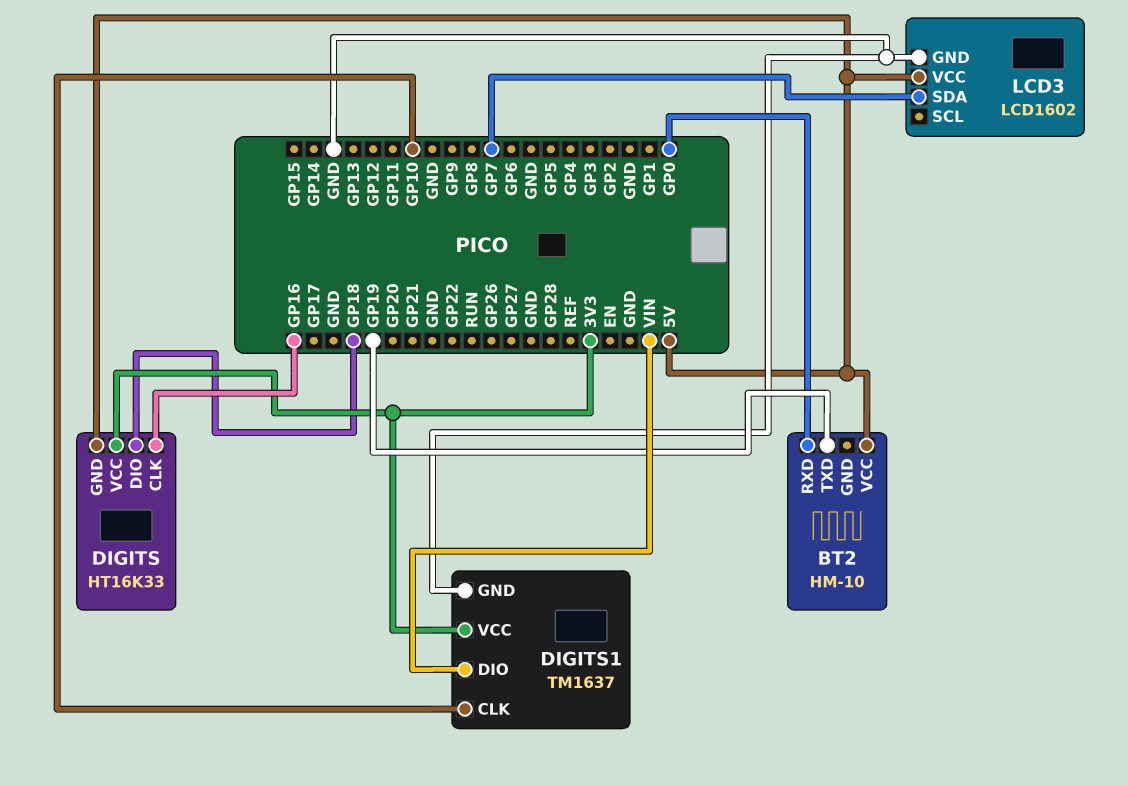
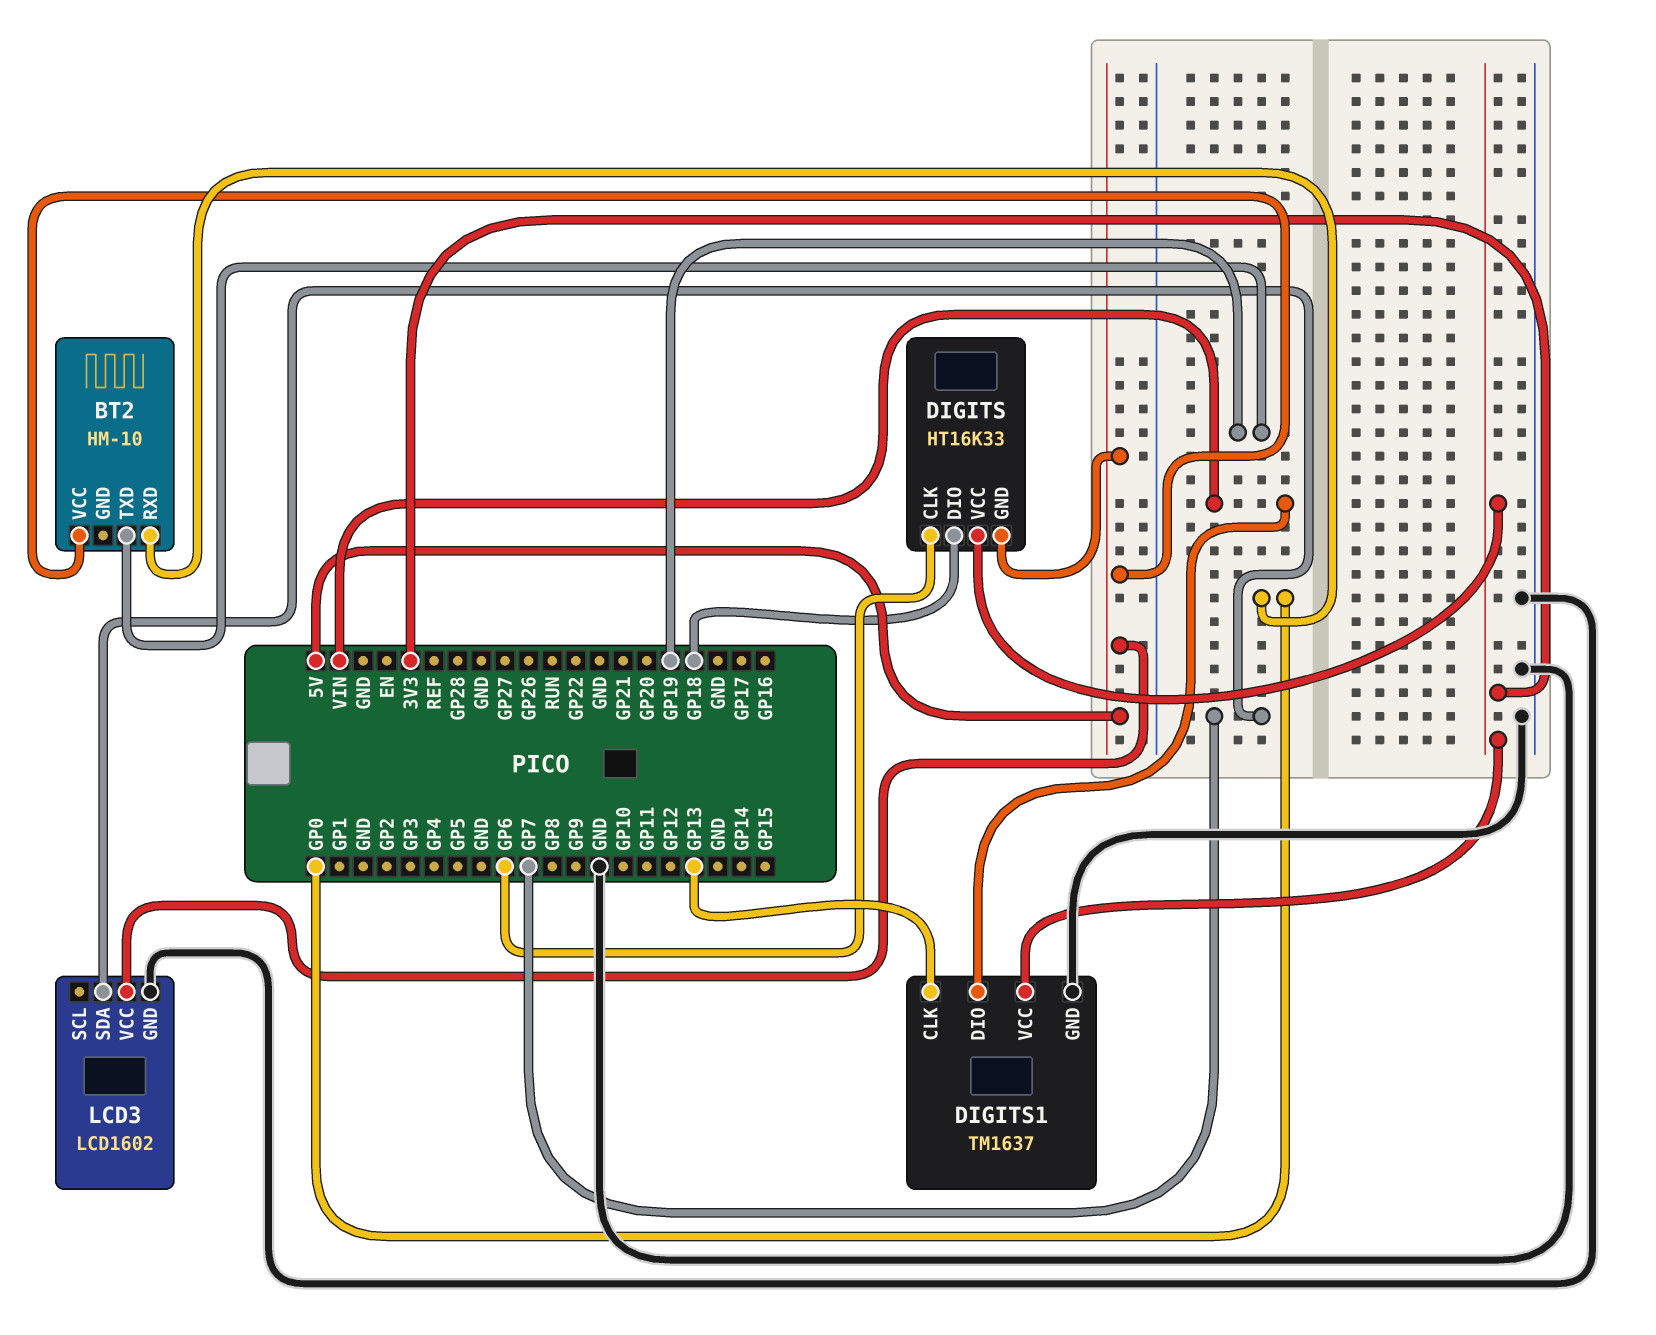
DIGITS pin CLK: GP16 -> GP6
DIGITS1 pin CLK: GP10 -> GP13

